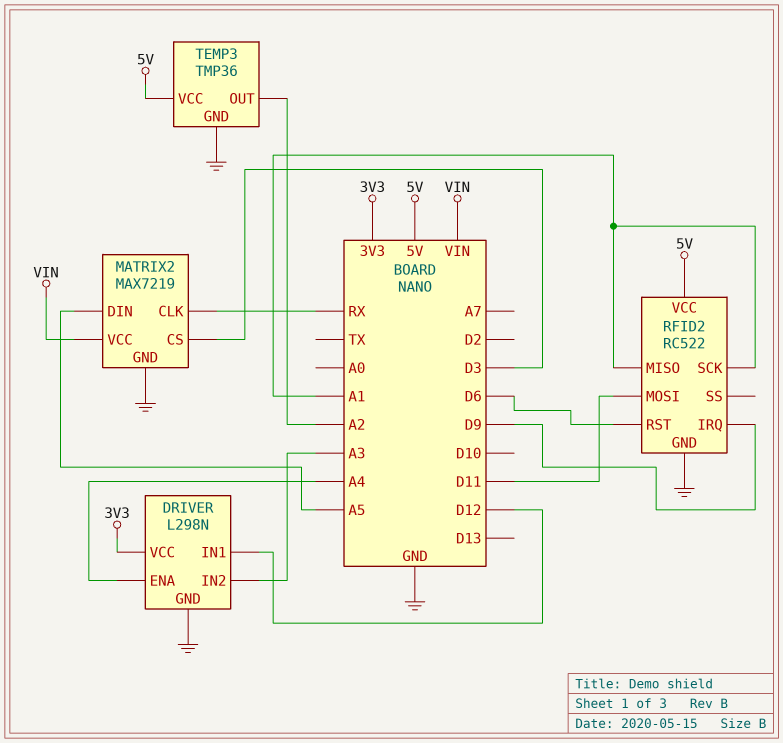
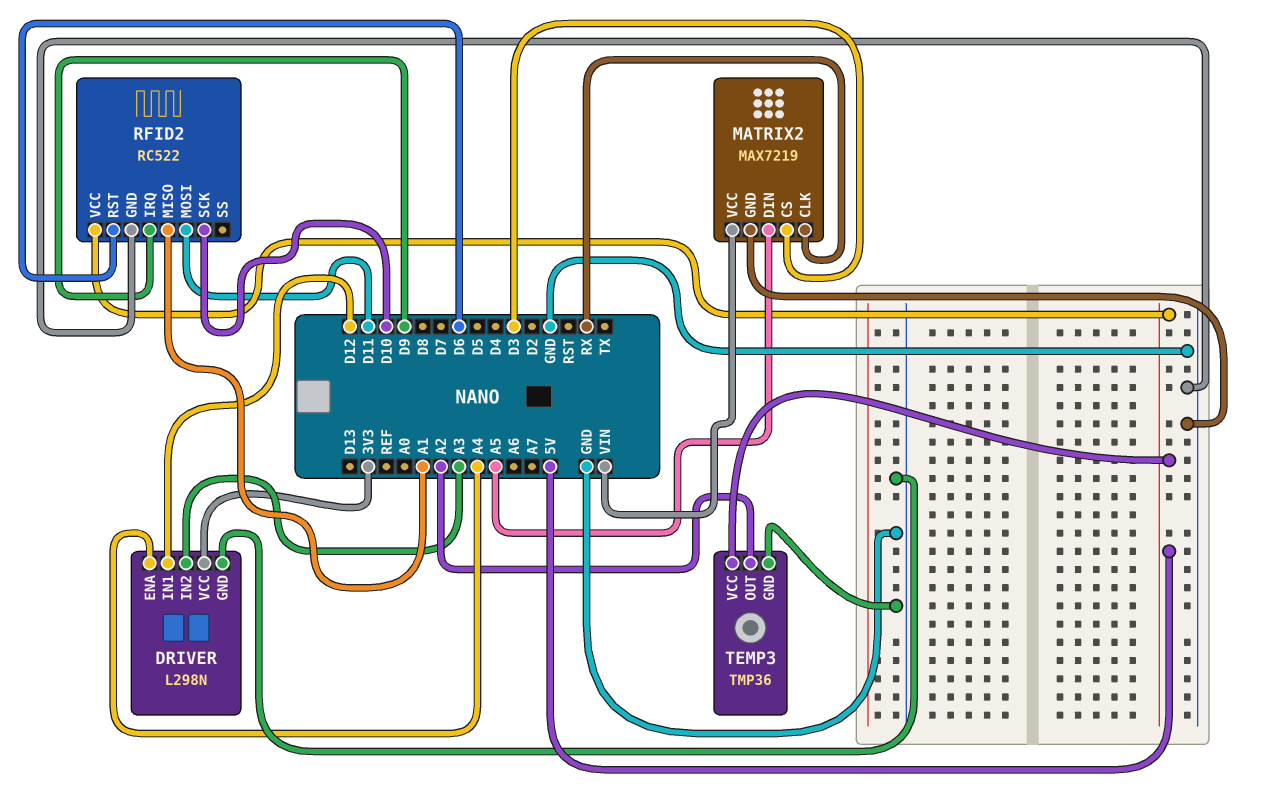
RFID2 pin SCK: A1 -> D10

